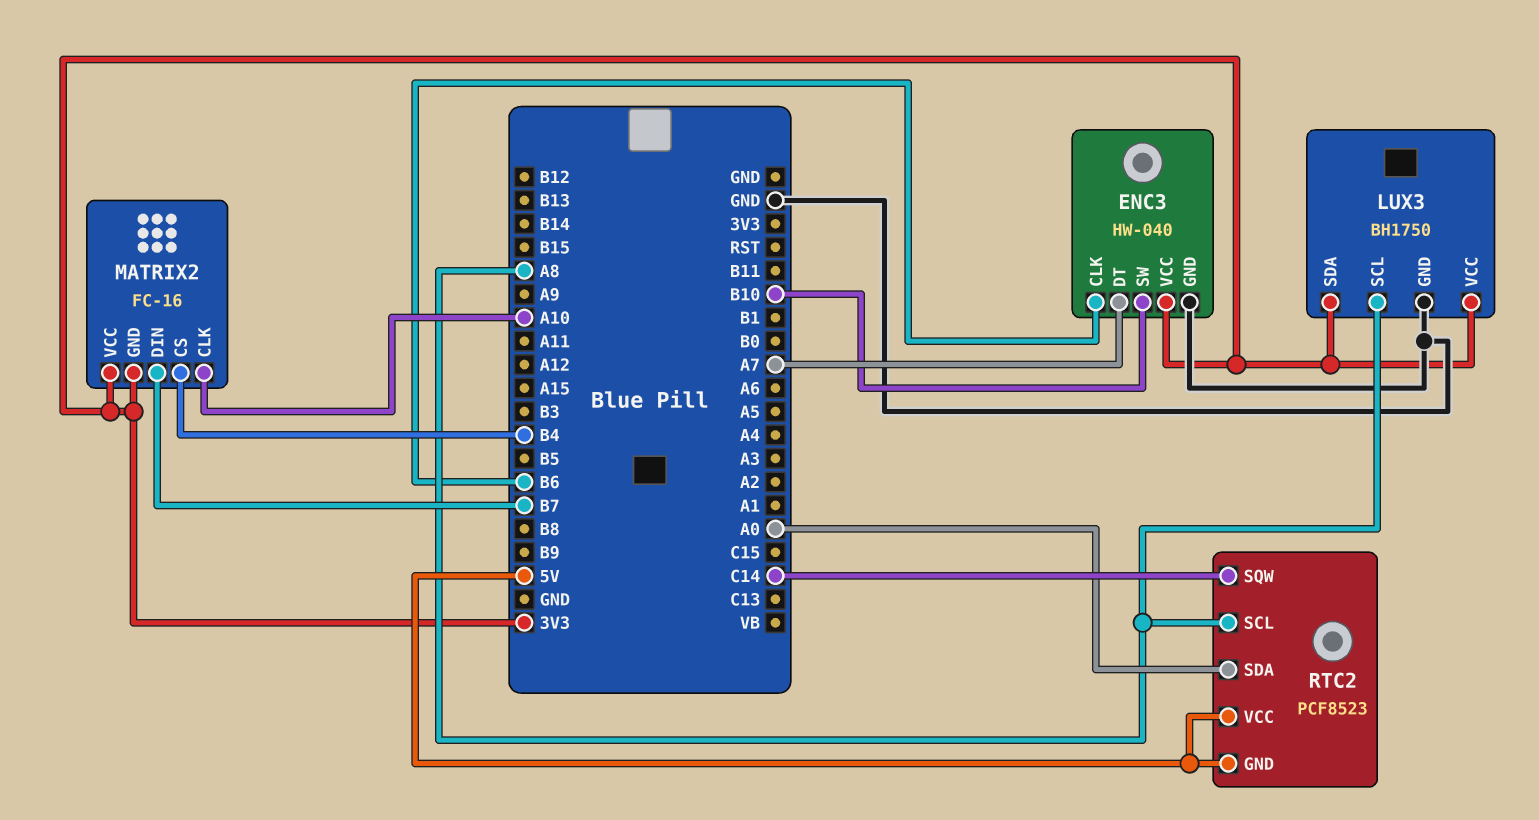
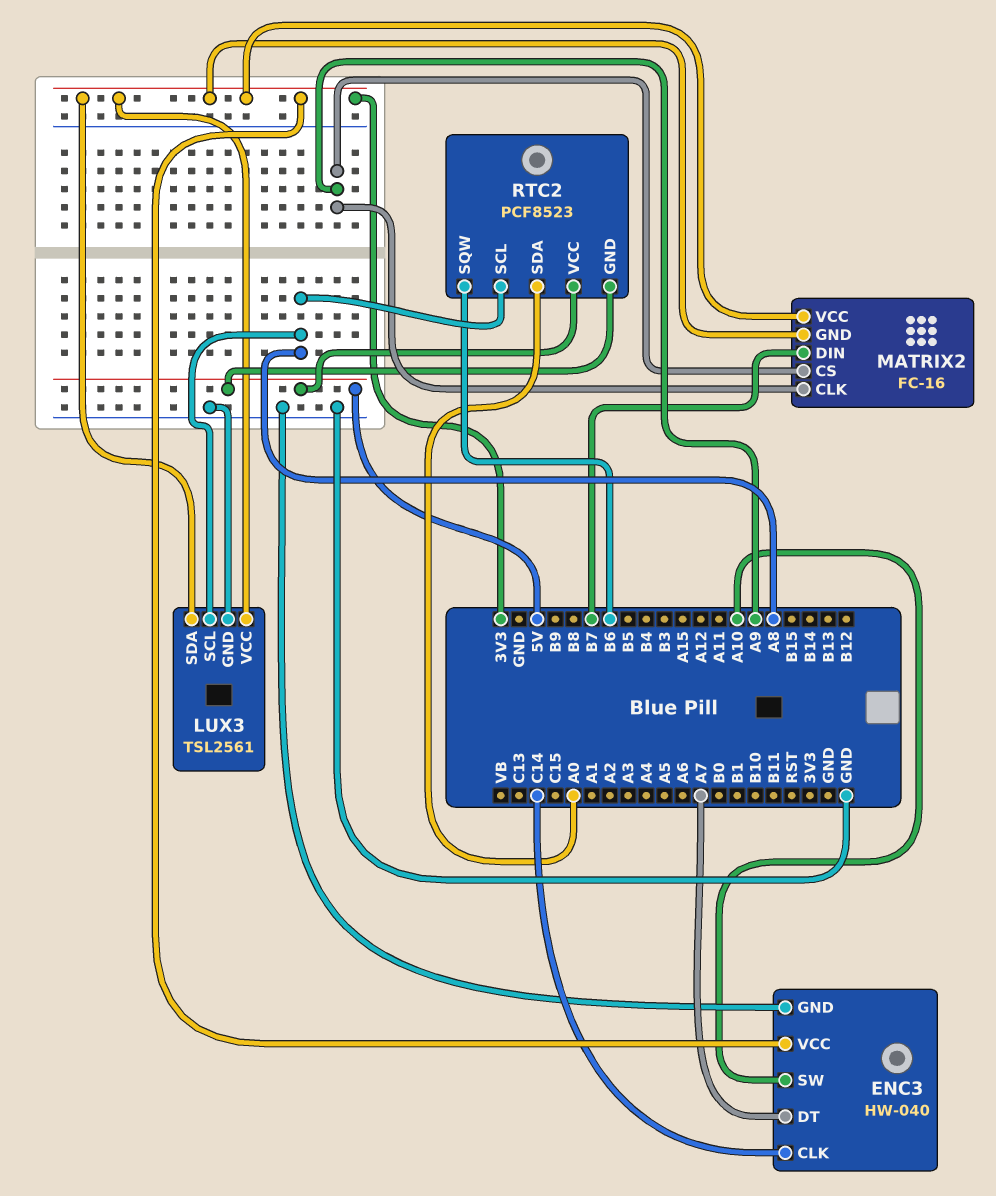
ENC3 pin CLK: B6 -> C14
ENC3 pin SW: B10 -> A10
LUX3: BH1750 -> TSL2561
MATRIX2 pin CLK: A10 -> A9
MATRIX2 pin CS: B4 -> A9
RTC2 pin SQW: C14 -> B6

